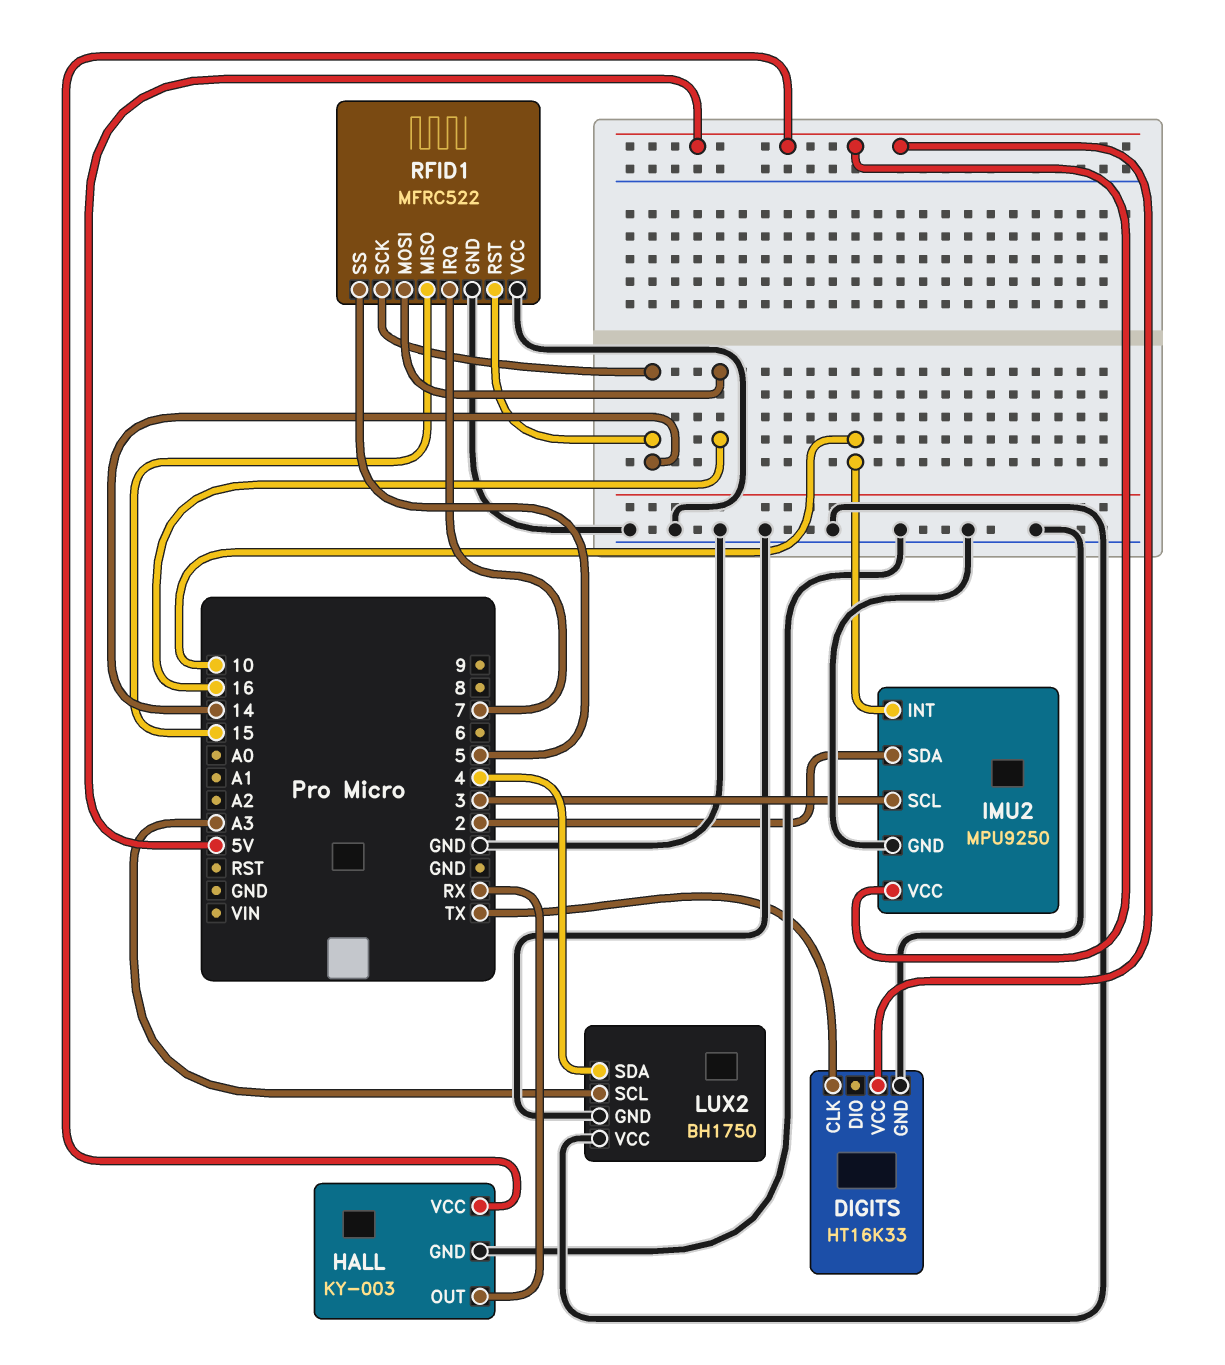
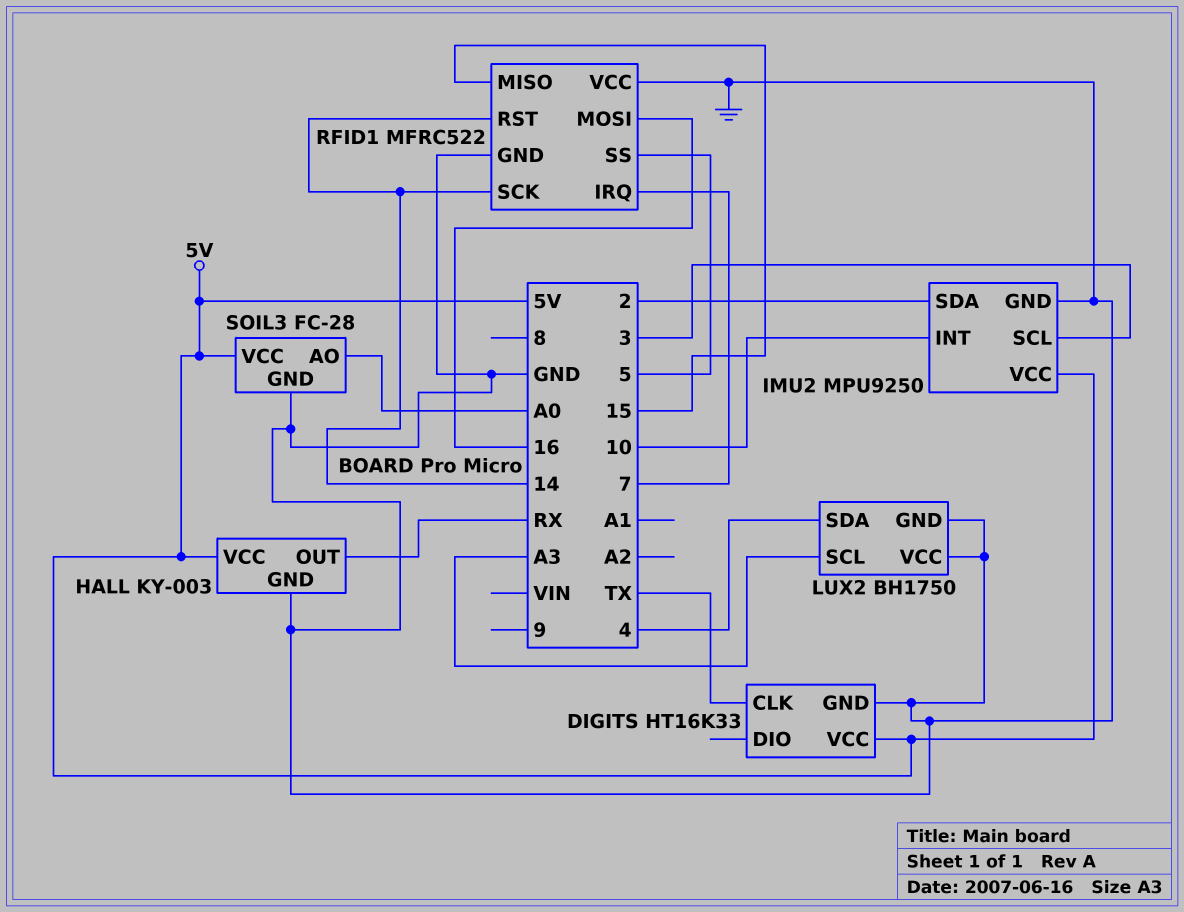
SOIL3: none -> FC-28
SOIL3 pin AO: none -> A0
SOIL3 pin GND: none -> GND
SOIL3 pin VCC: none -> 5V

